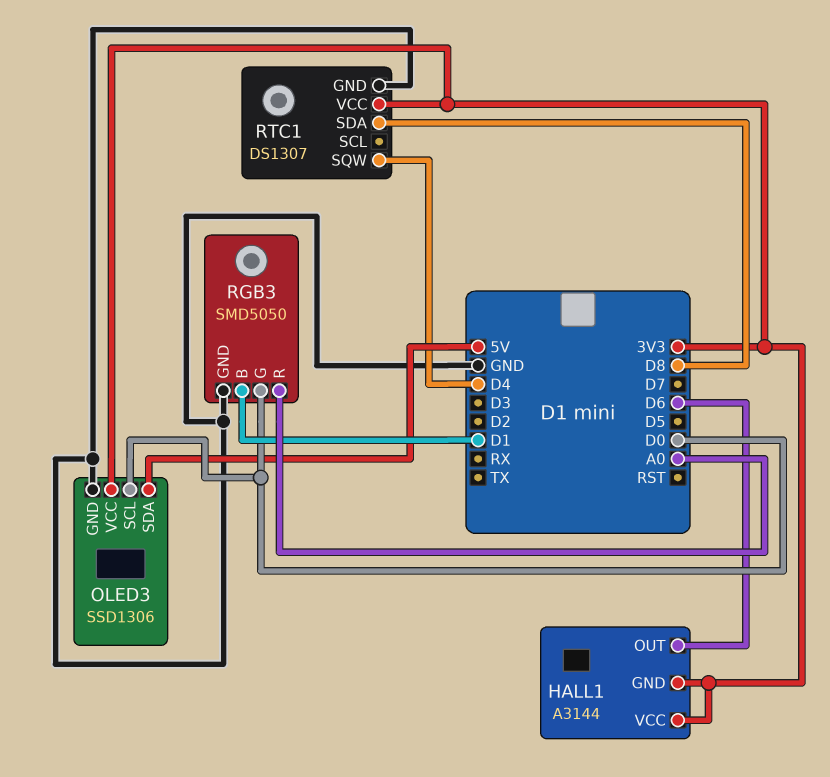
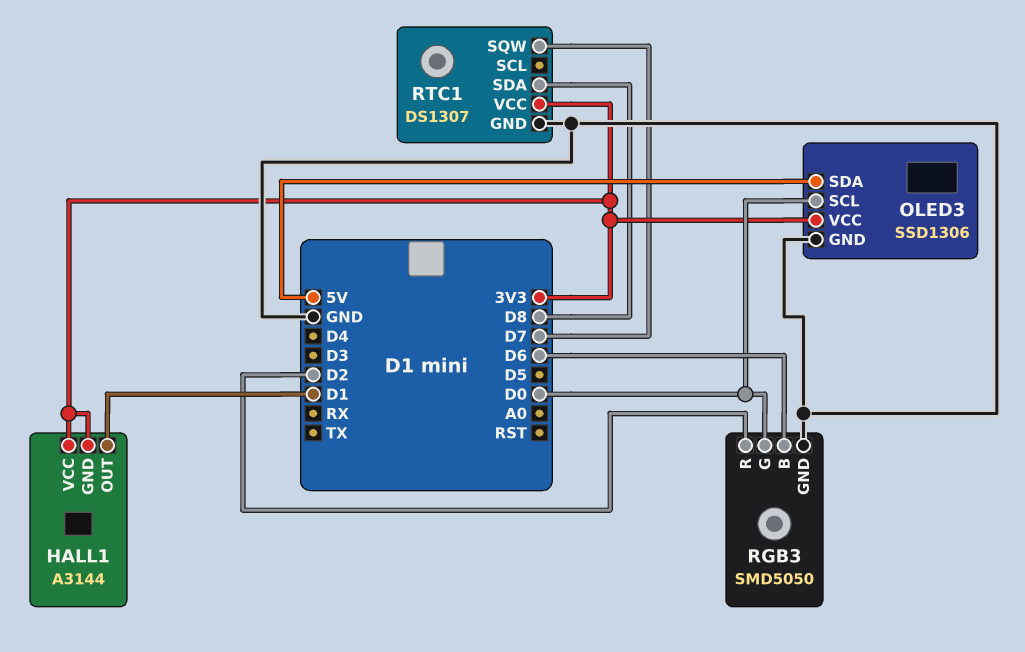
HALL1 pin OUT: D6 -> D1
RGB3 pin B: D1 -> D6
RGB3 pin R: A0 -> D2
RTC1 pin SQW: D4 -> D7

